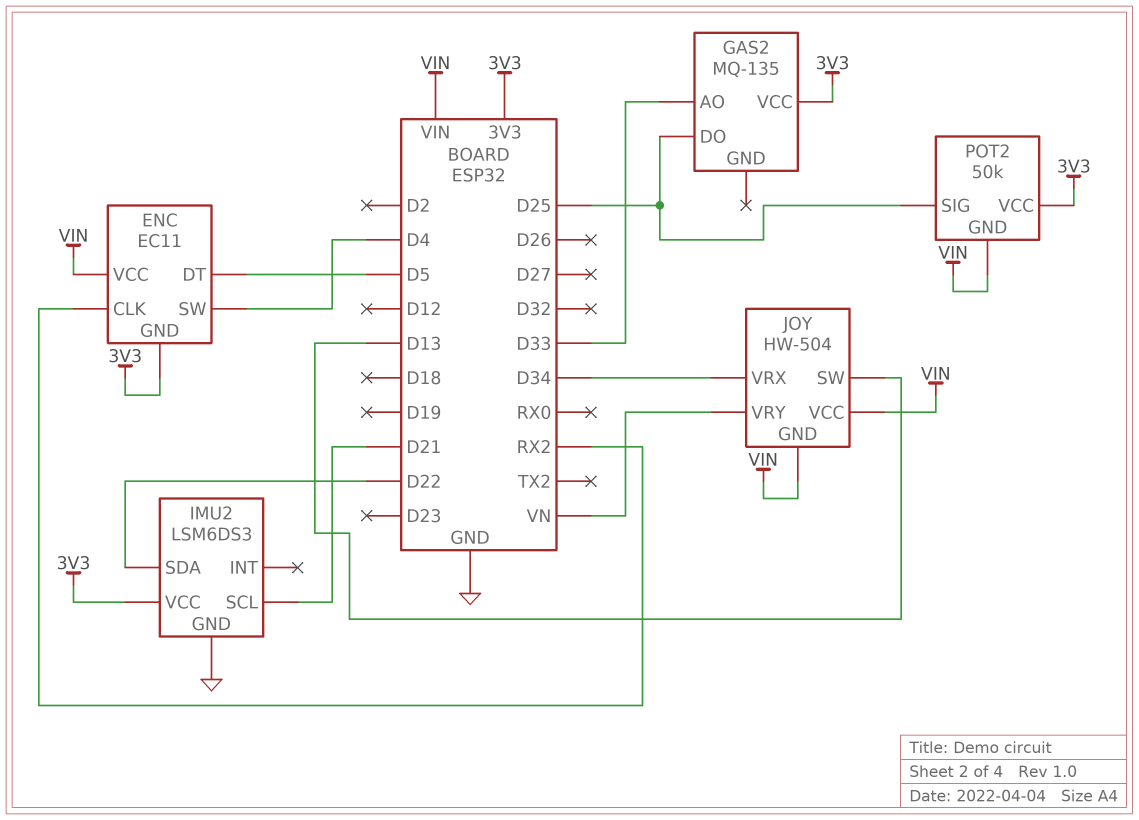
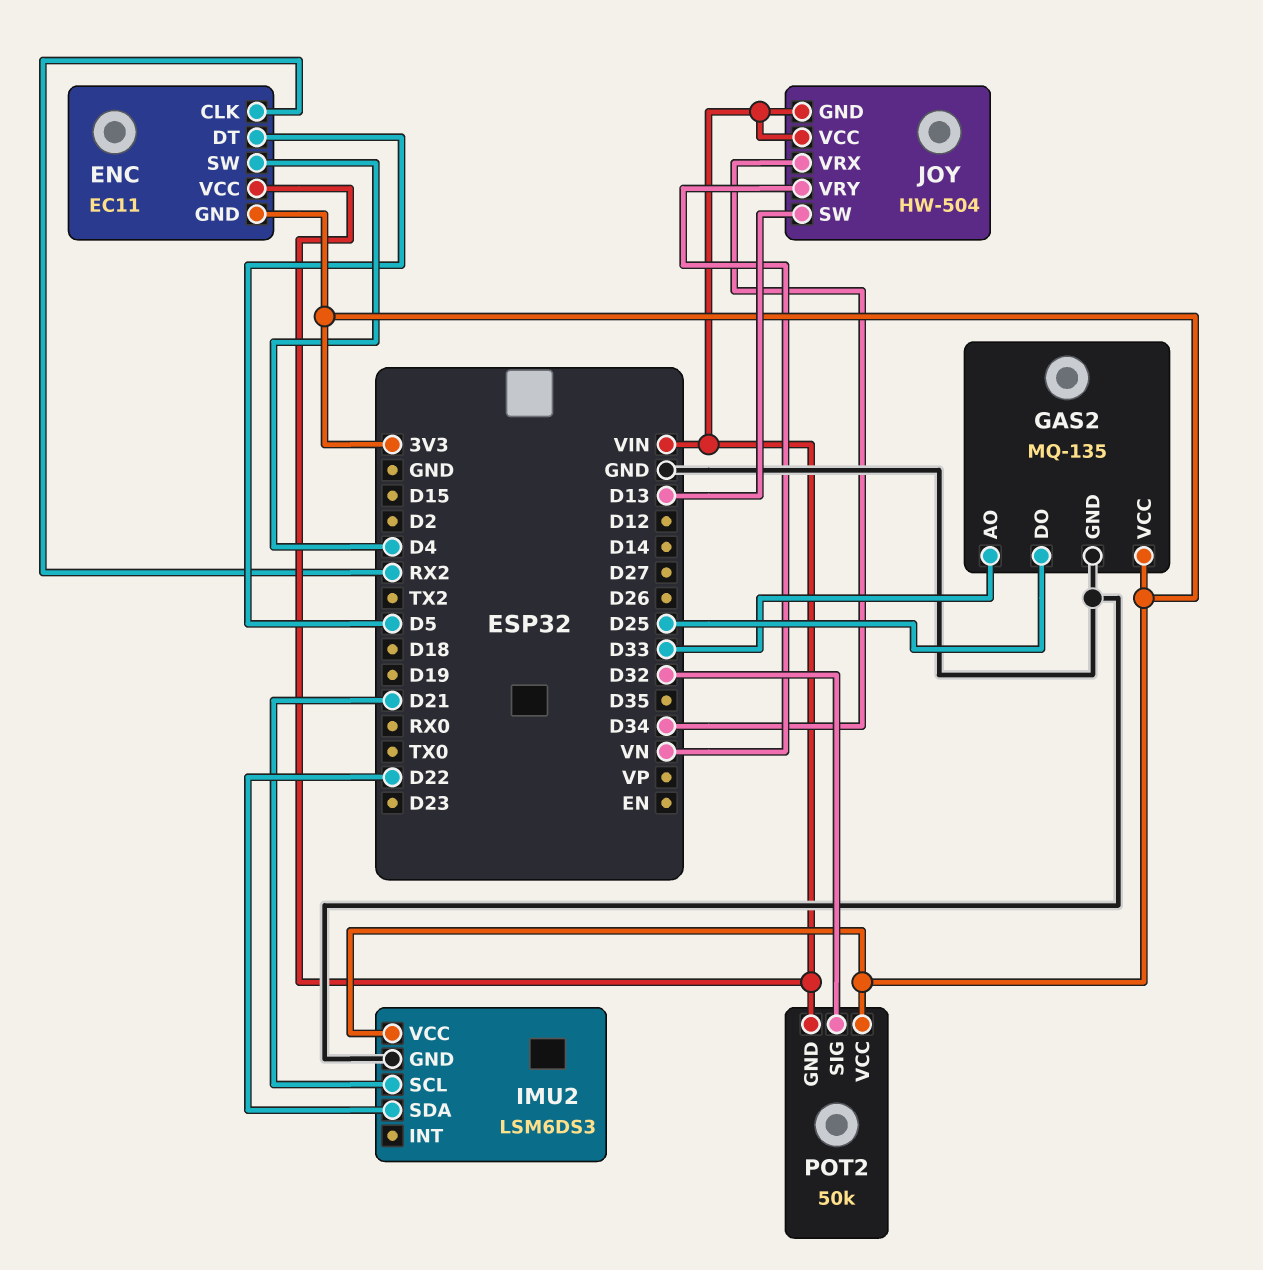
GAS2 pin GND: none -> GND
POT2 pin SIG: D25 -> D32

